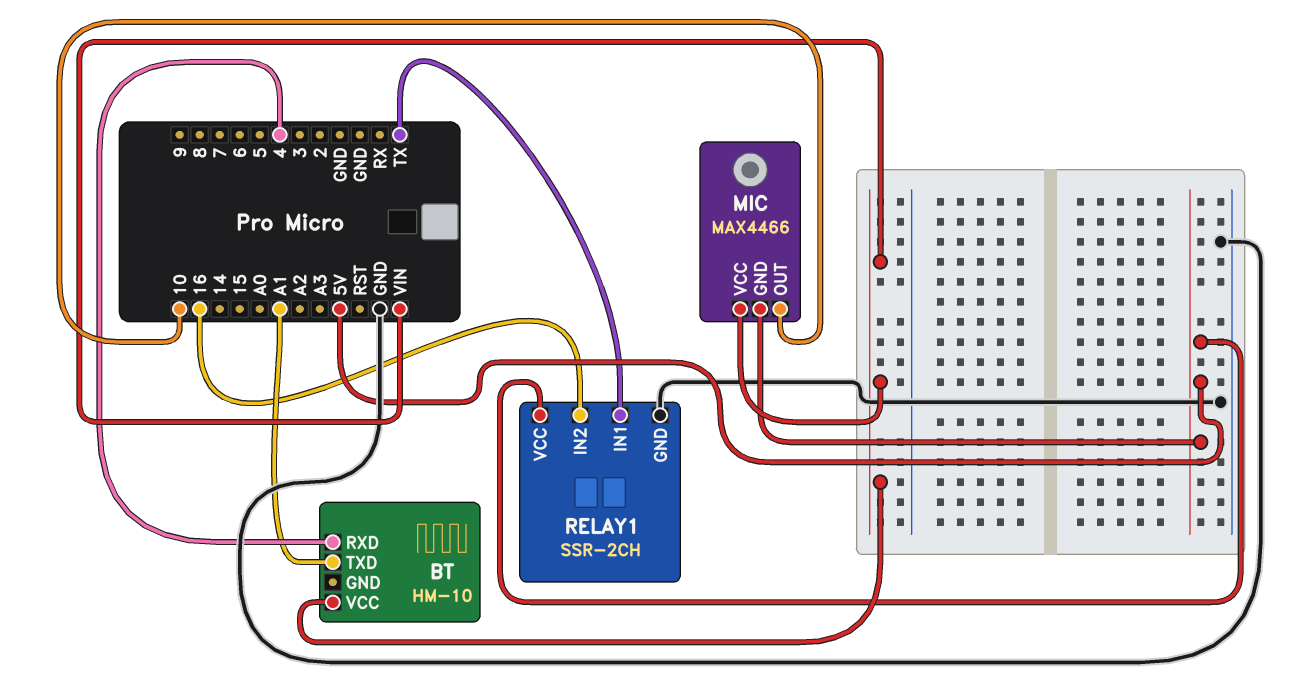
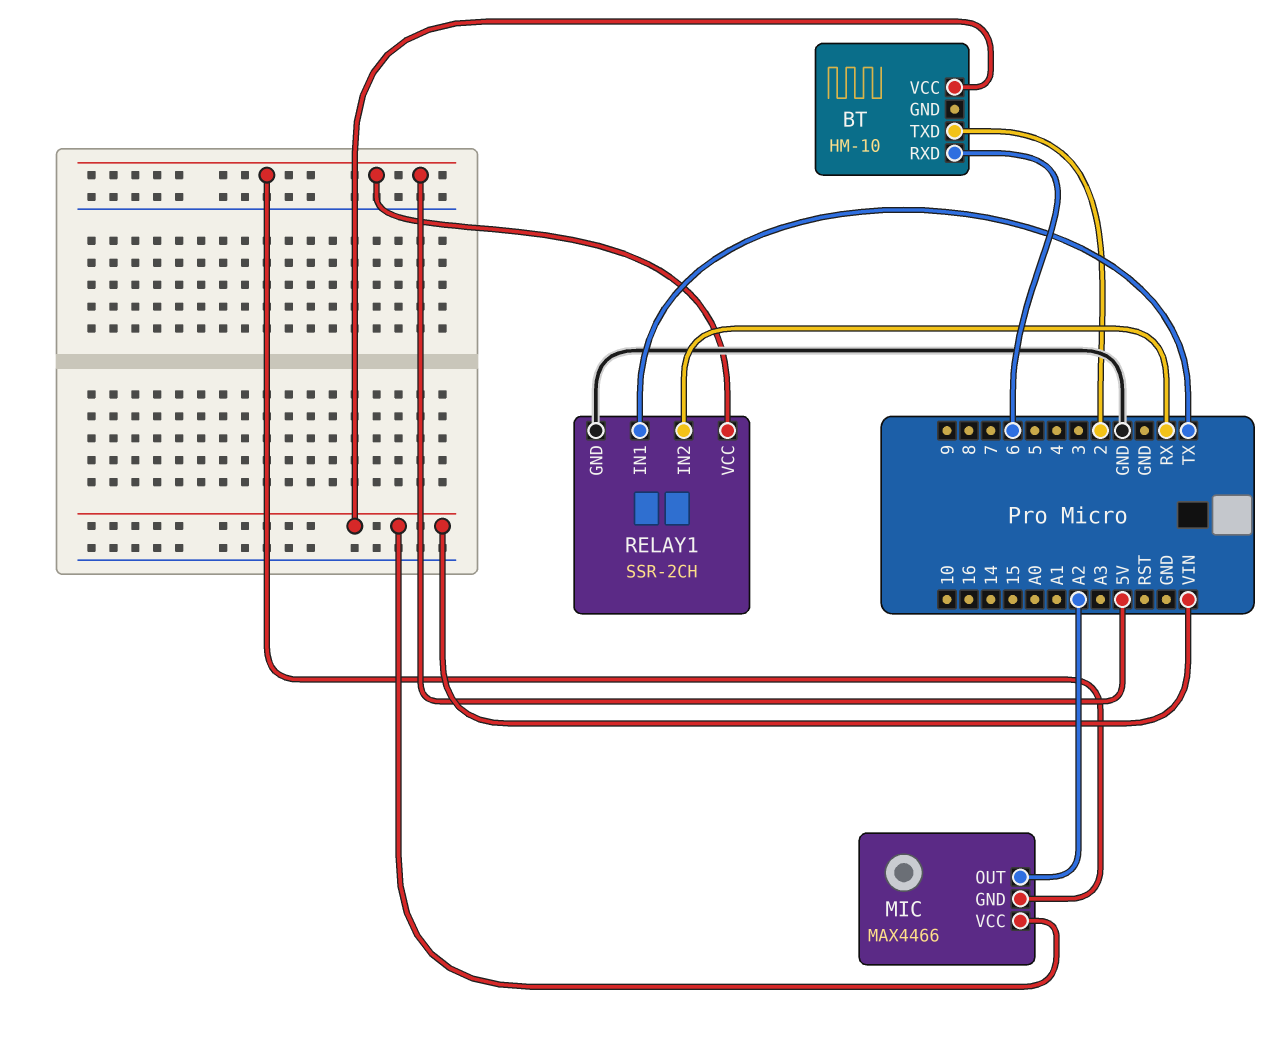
BT pin RXD: 4 -> 6
BT pin TXD: A1 -> 2
MIC pin OUT: 10 -> A2
RELAY1 pin IN2: 16 -> RX

